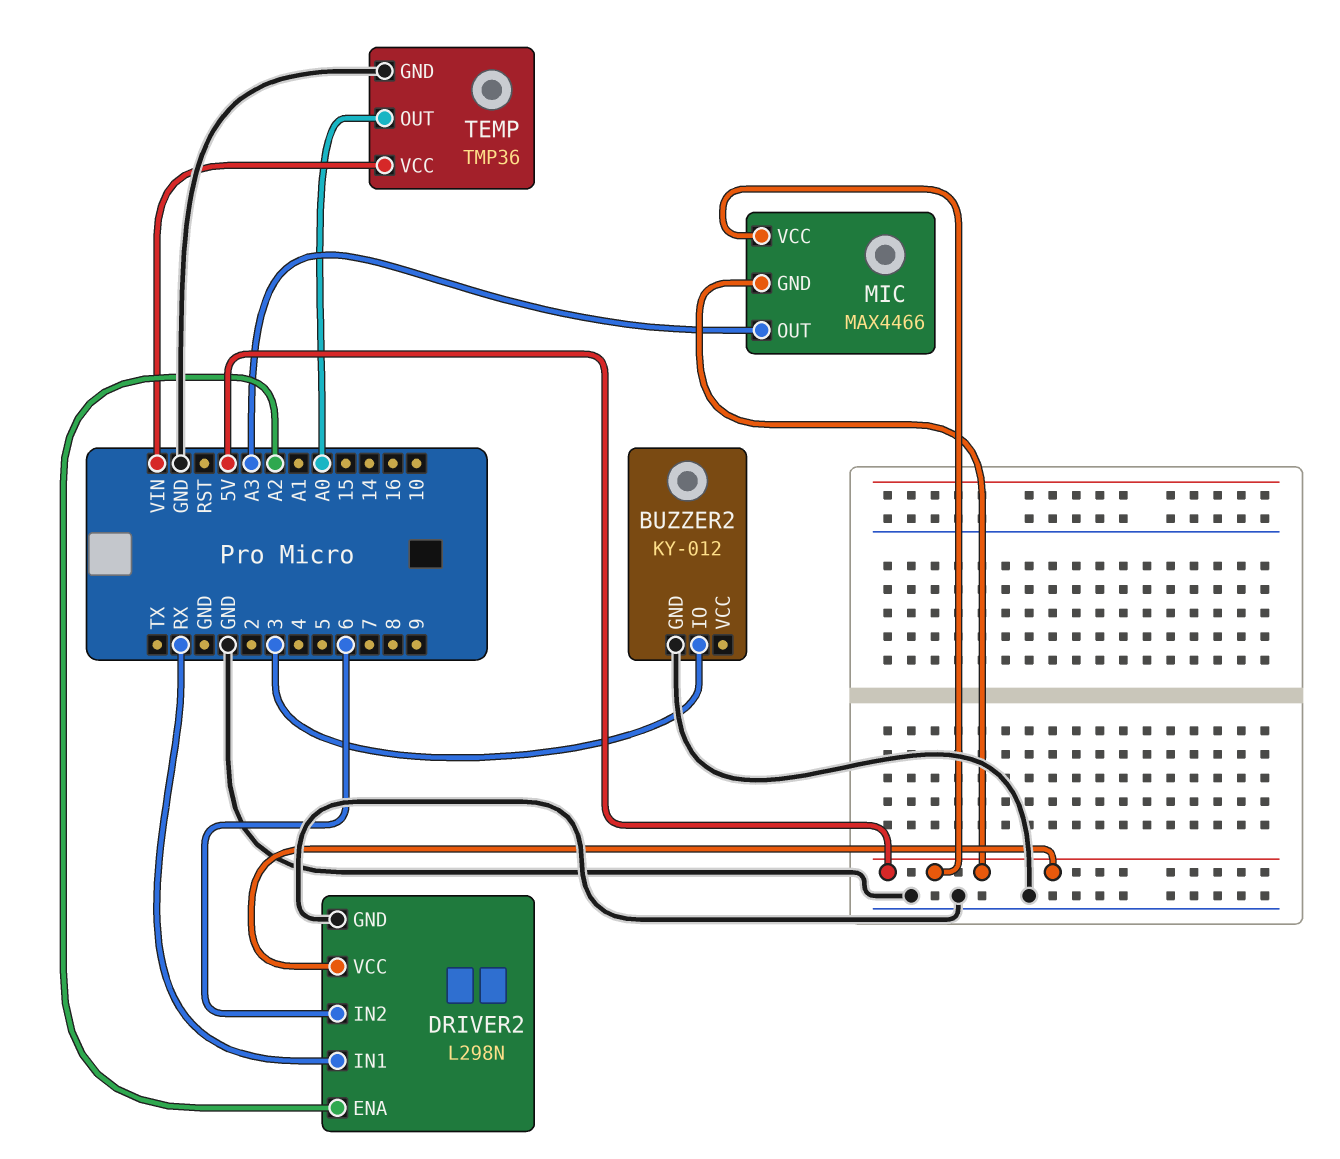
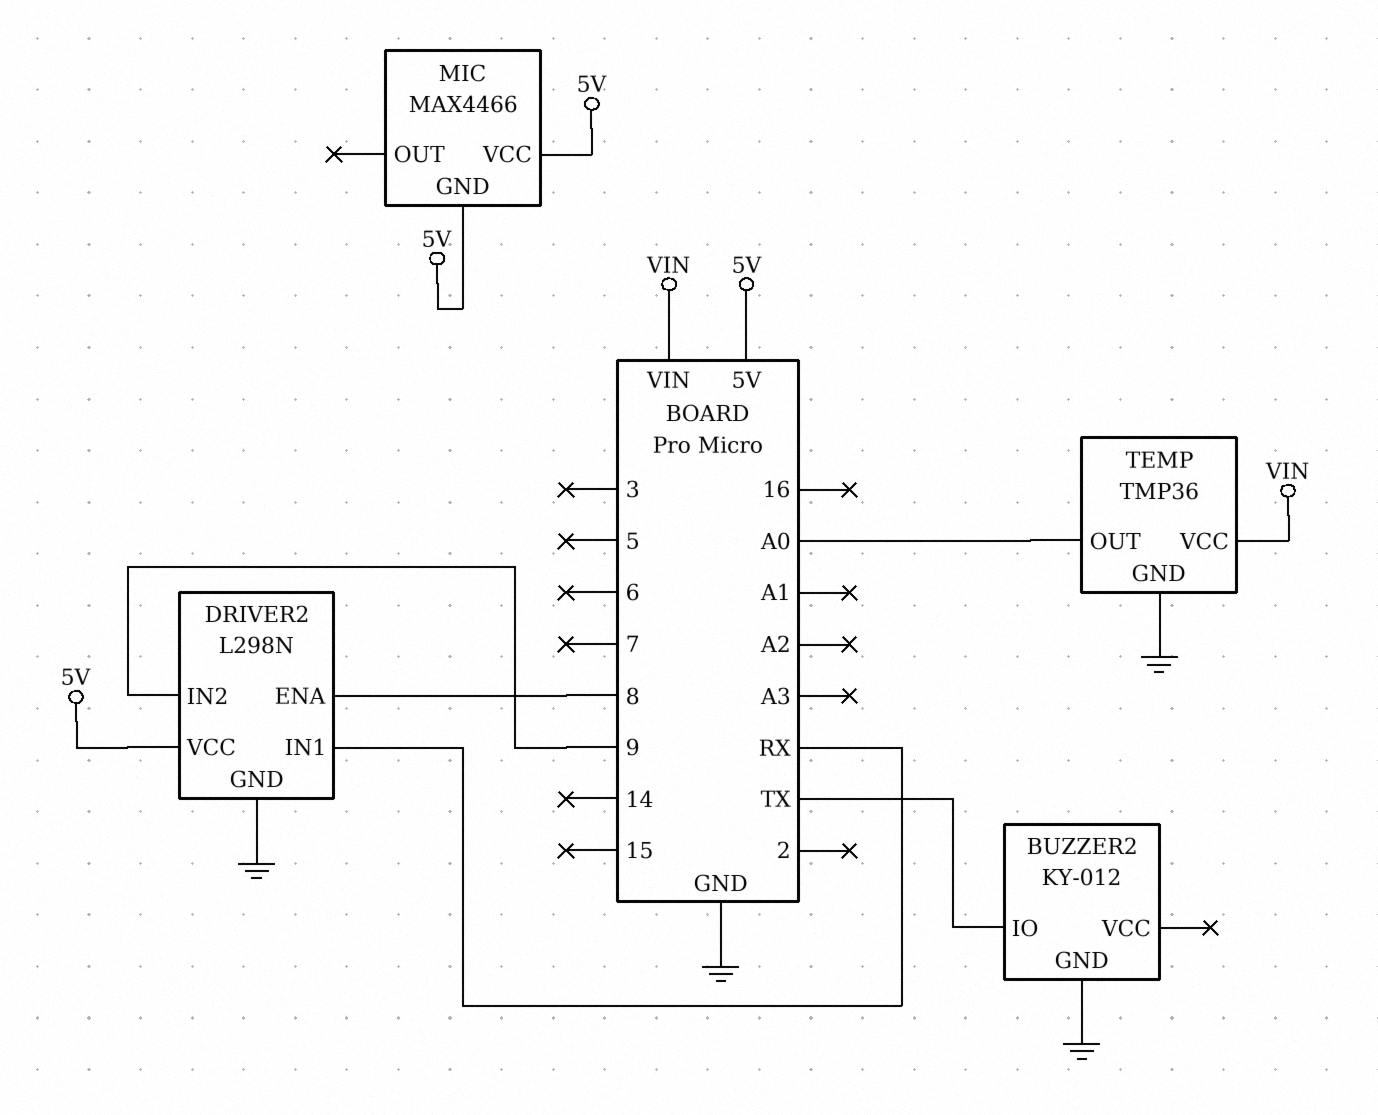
BUZZER2 pin IO: 3 -> TX
DRIVER2 pin ENA: A2 -> 8
DRIVER2 pin IN2: 6 -> 9
MIC pin OUT: A3 -> none

